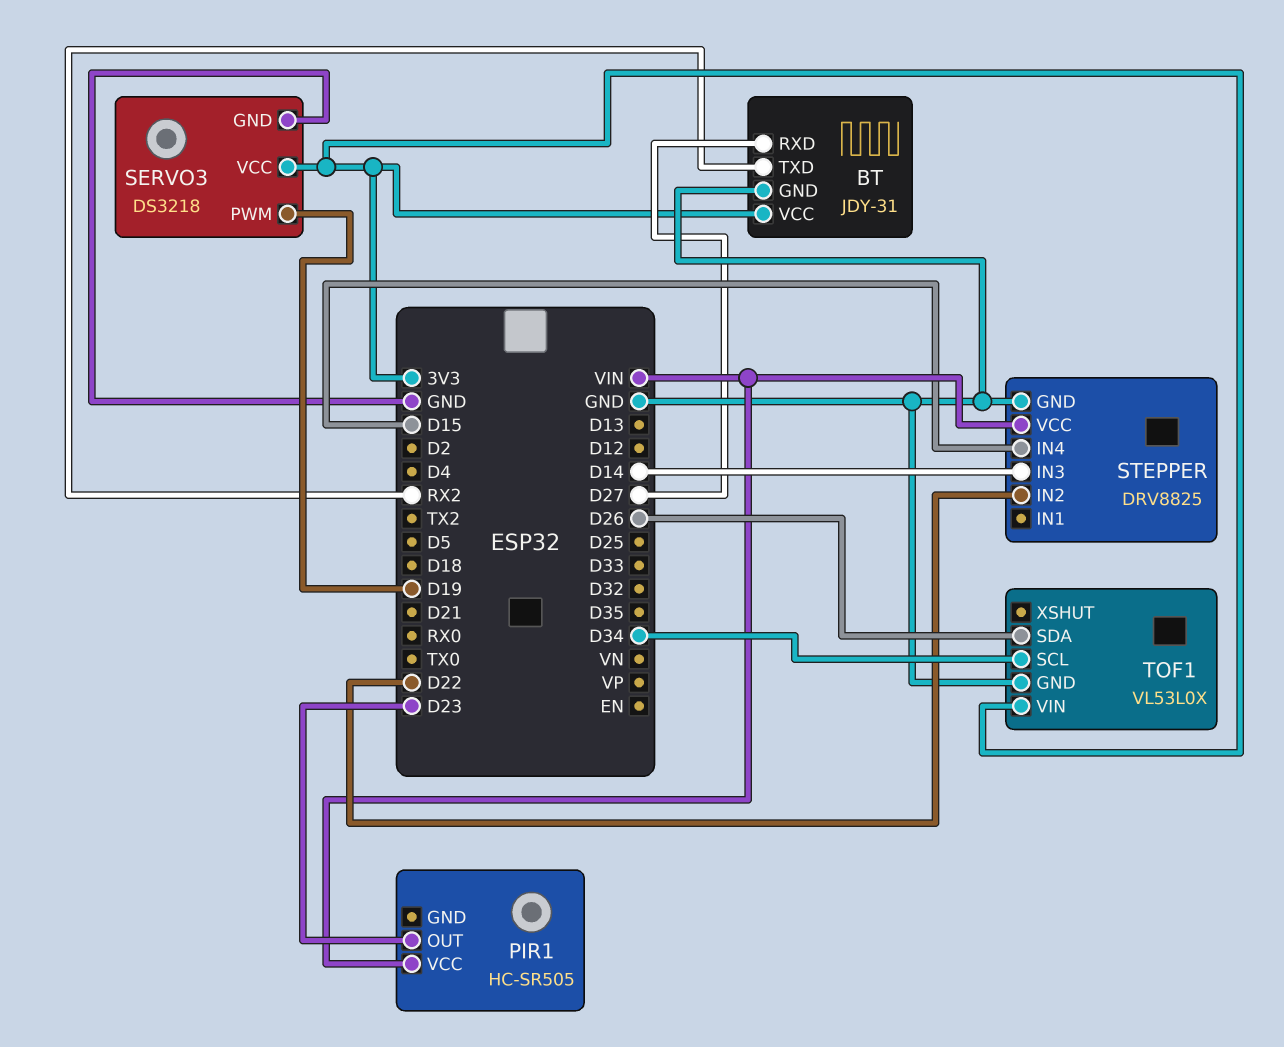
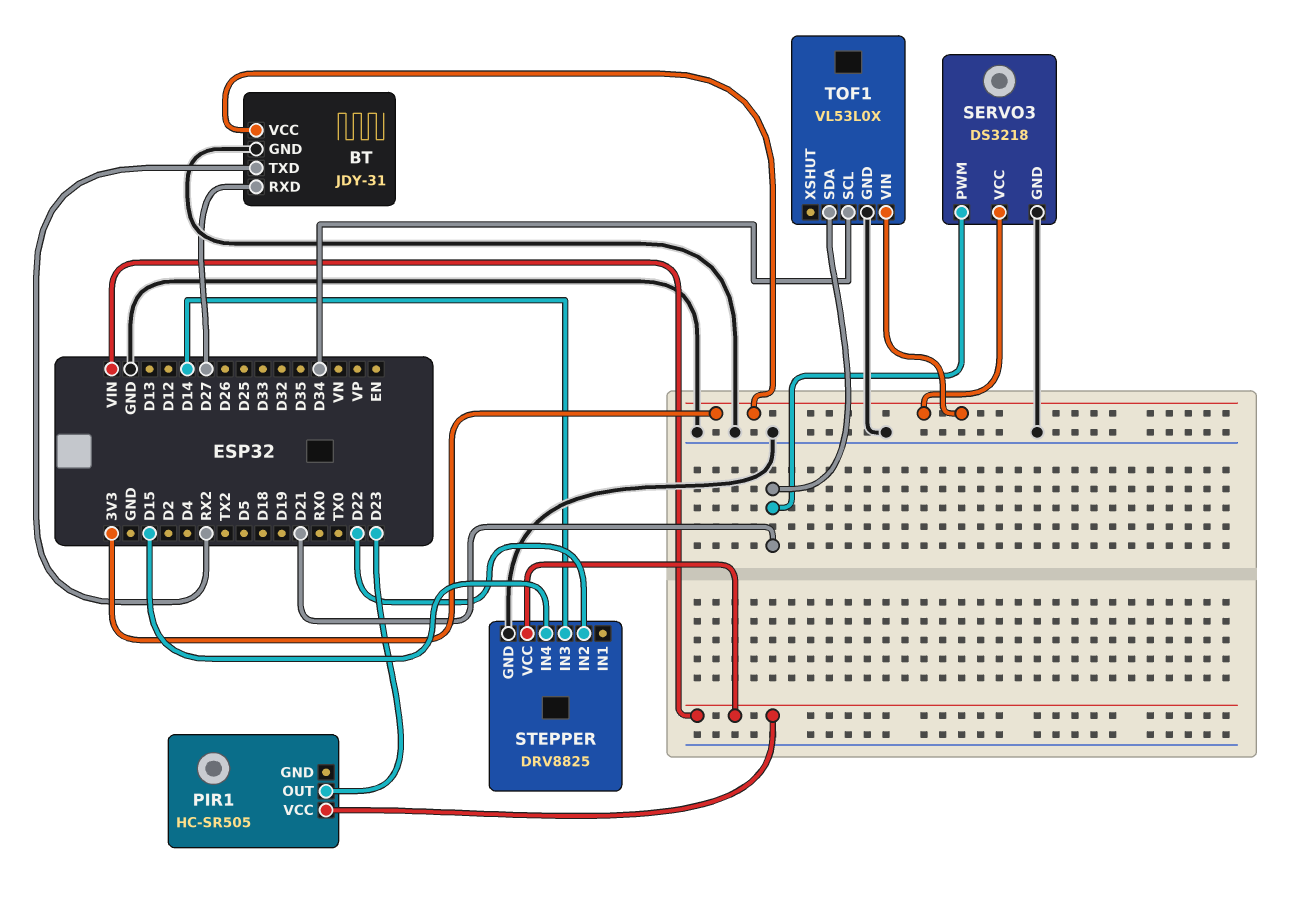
SERVO3 pin PWM: D19 -> D21
TOF1 pin SDA: D26 -> D21

